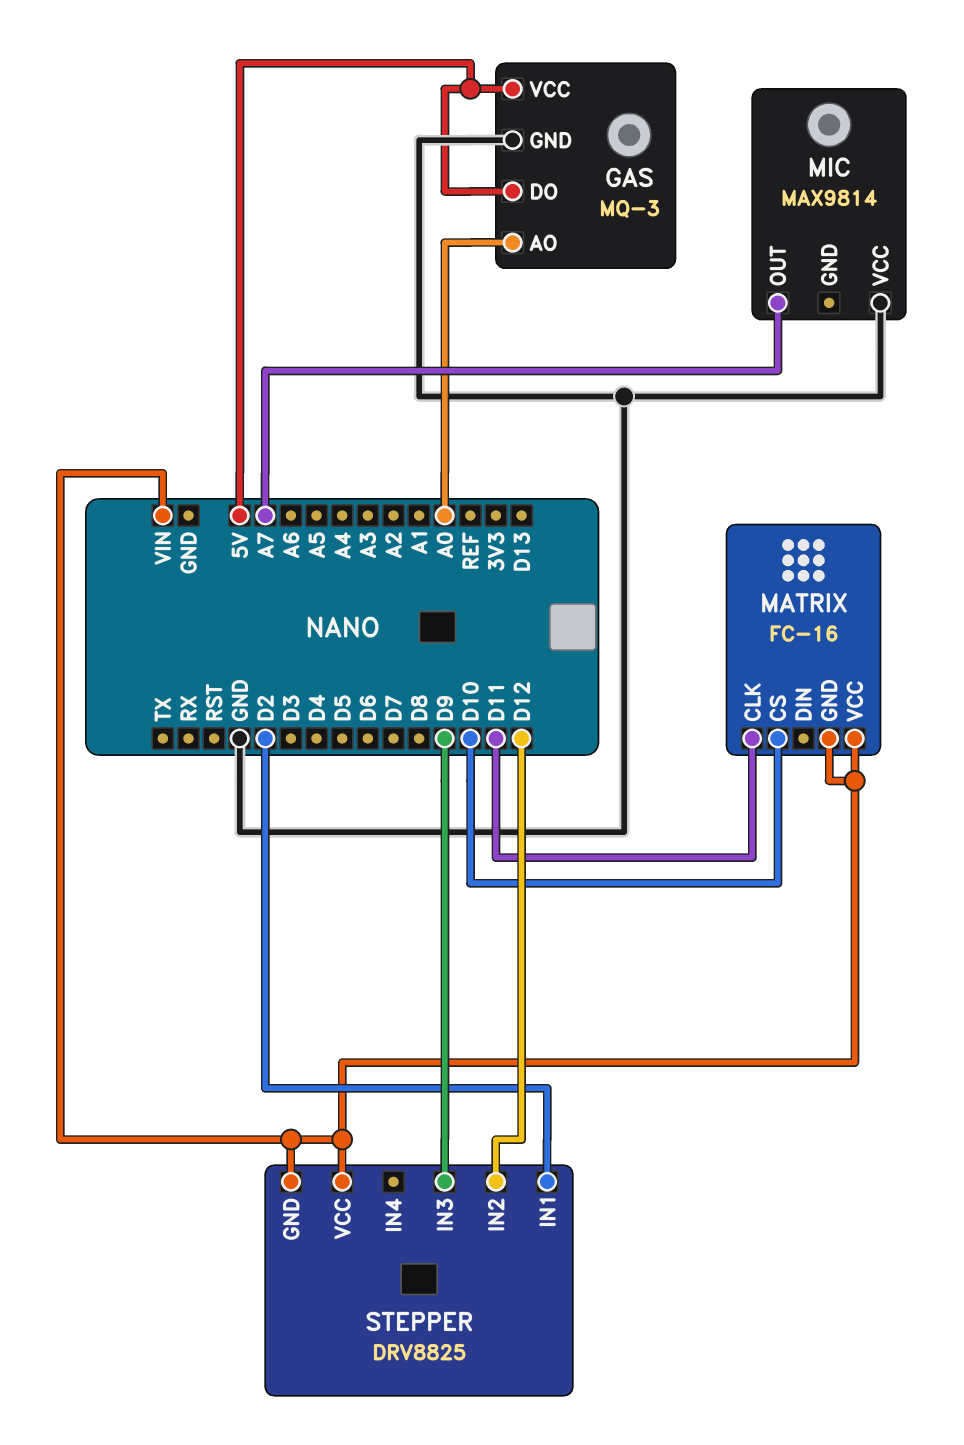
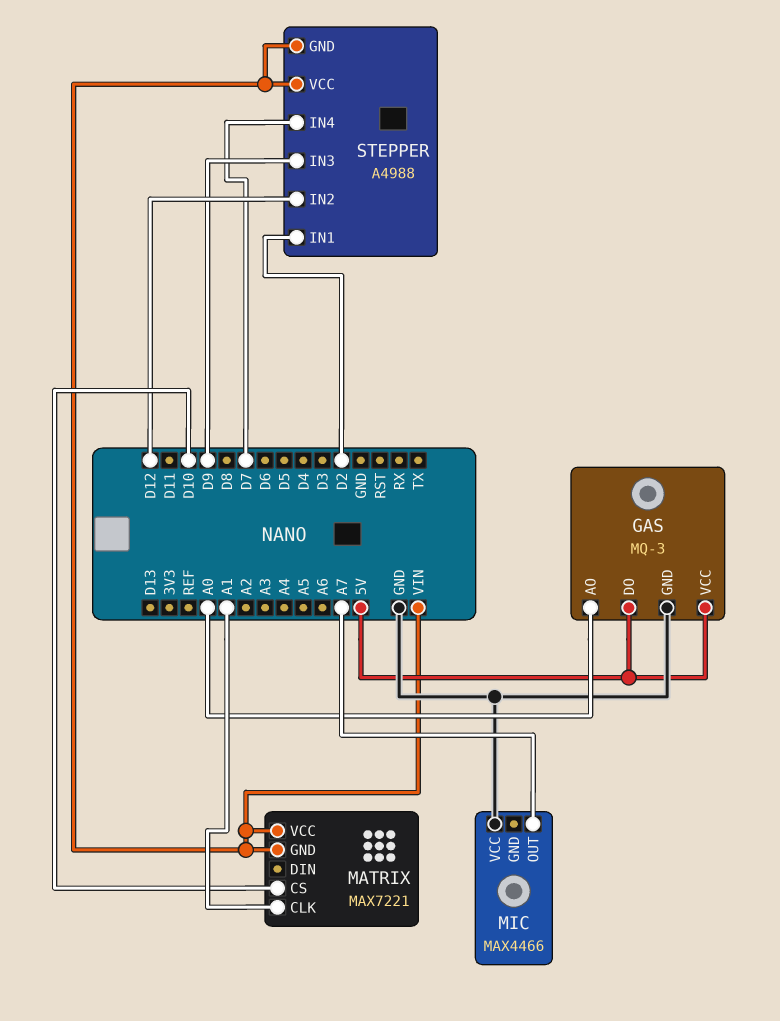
MATRIX: FC-16 -> MAX7221
MATRIX pin CLK: D11 -> A1
MIC: MAX9814 -> MAX4466
STEPPER: DRV8825 -> A4988
STEPPER pin IN4: none -> D7

